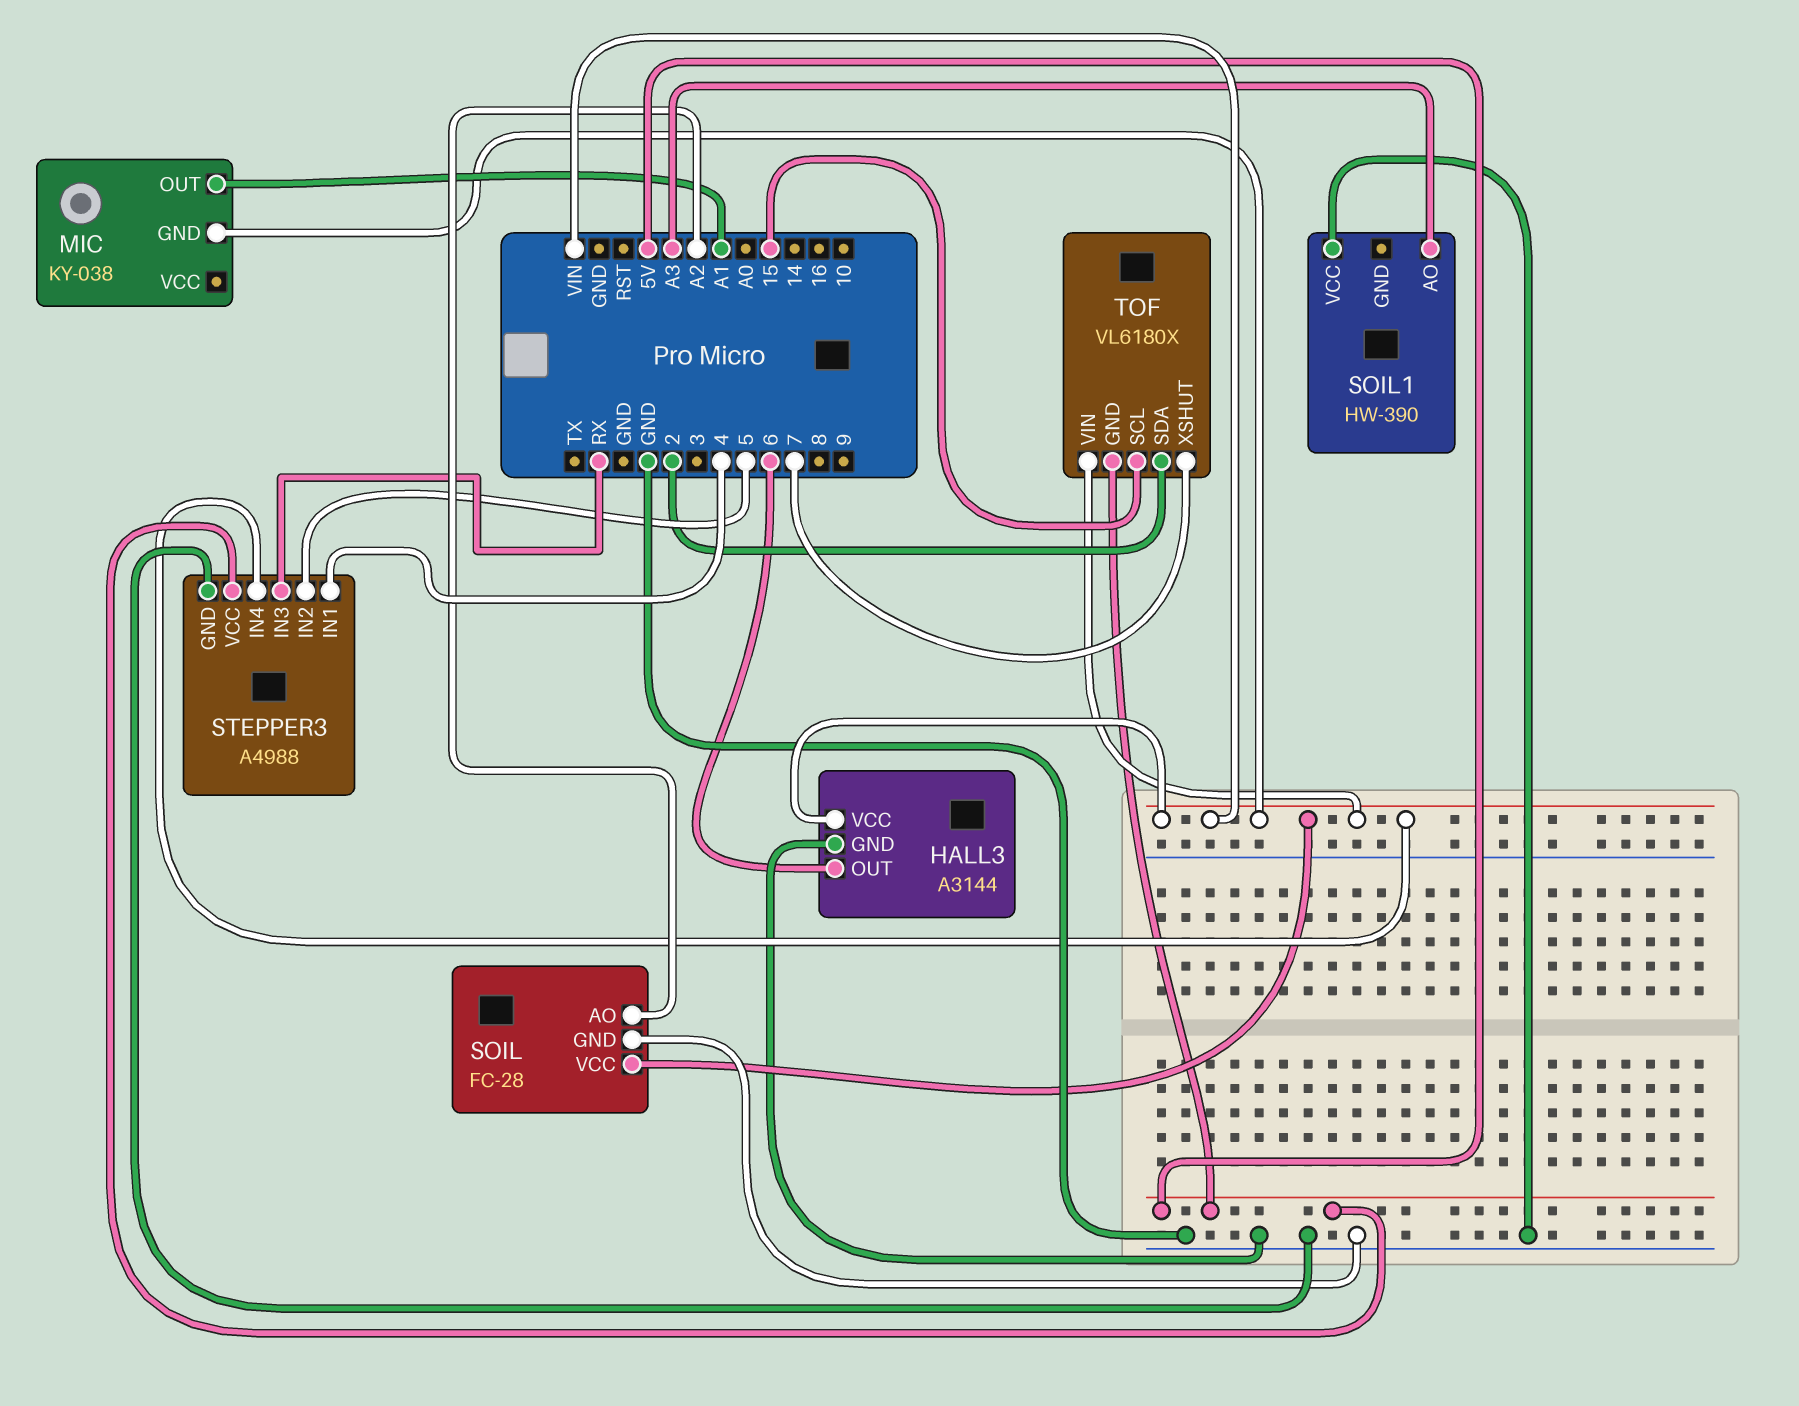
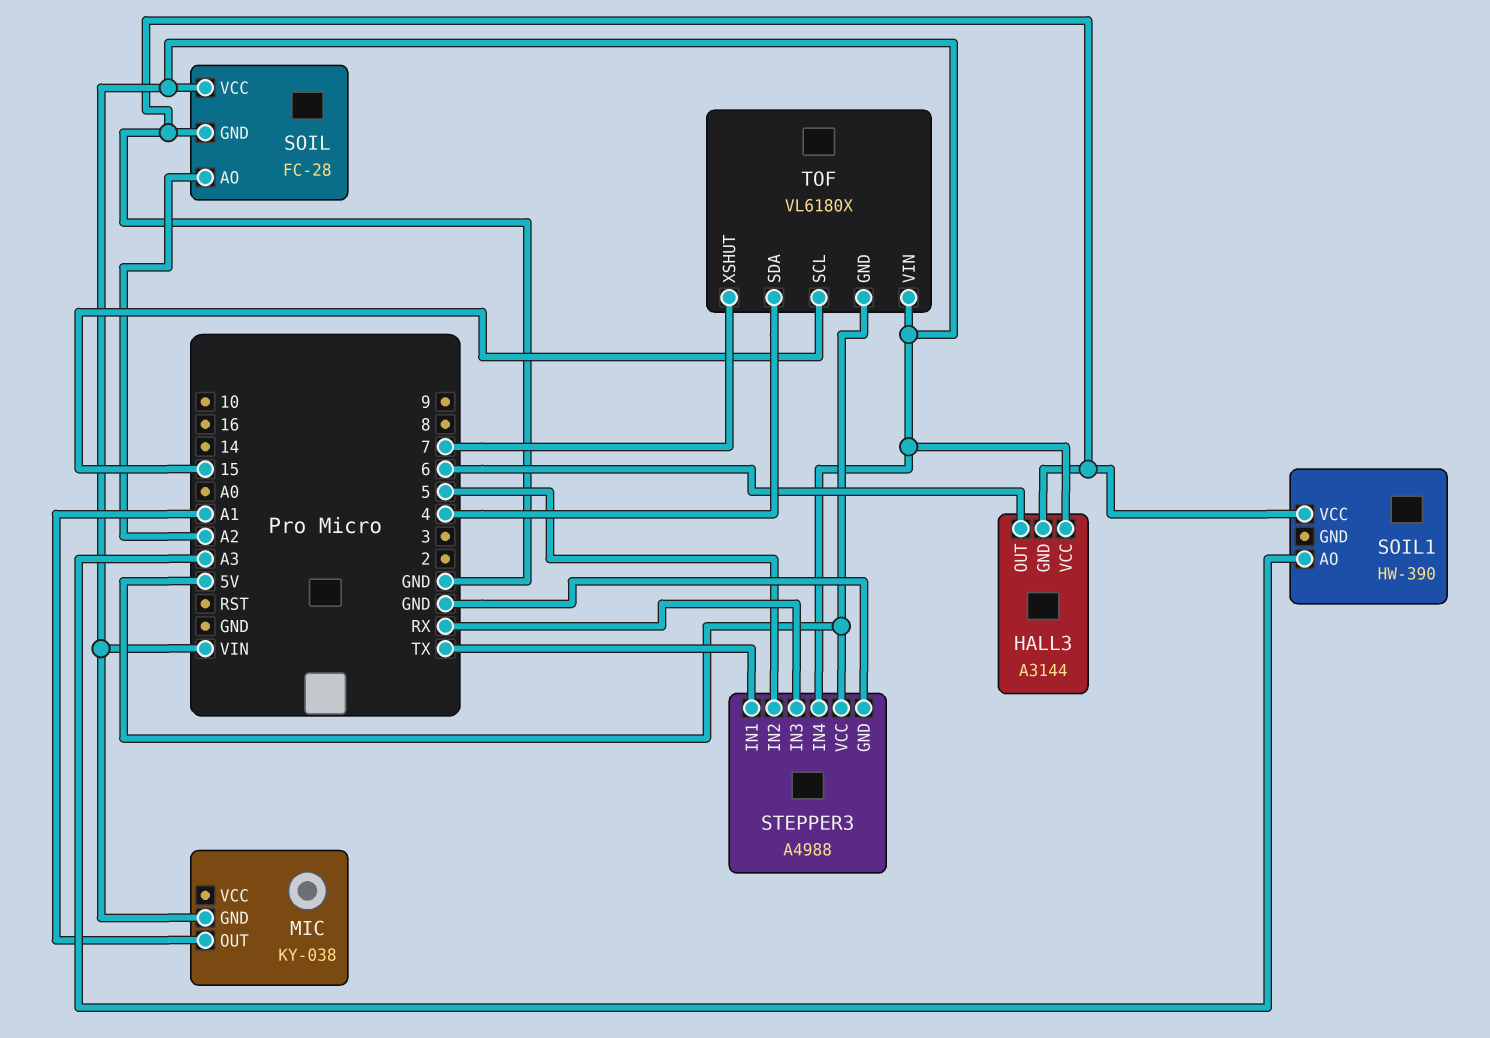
STEPPER3 pin IN1: 4 -> TX
TOF pin SDA: 2 -> 4

